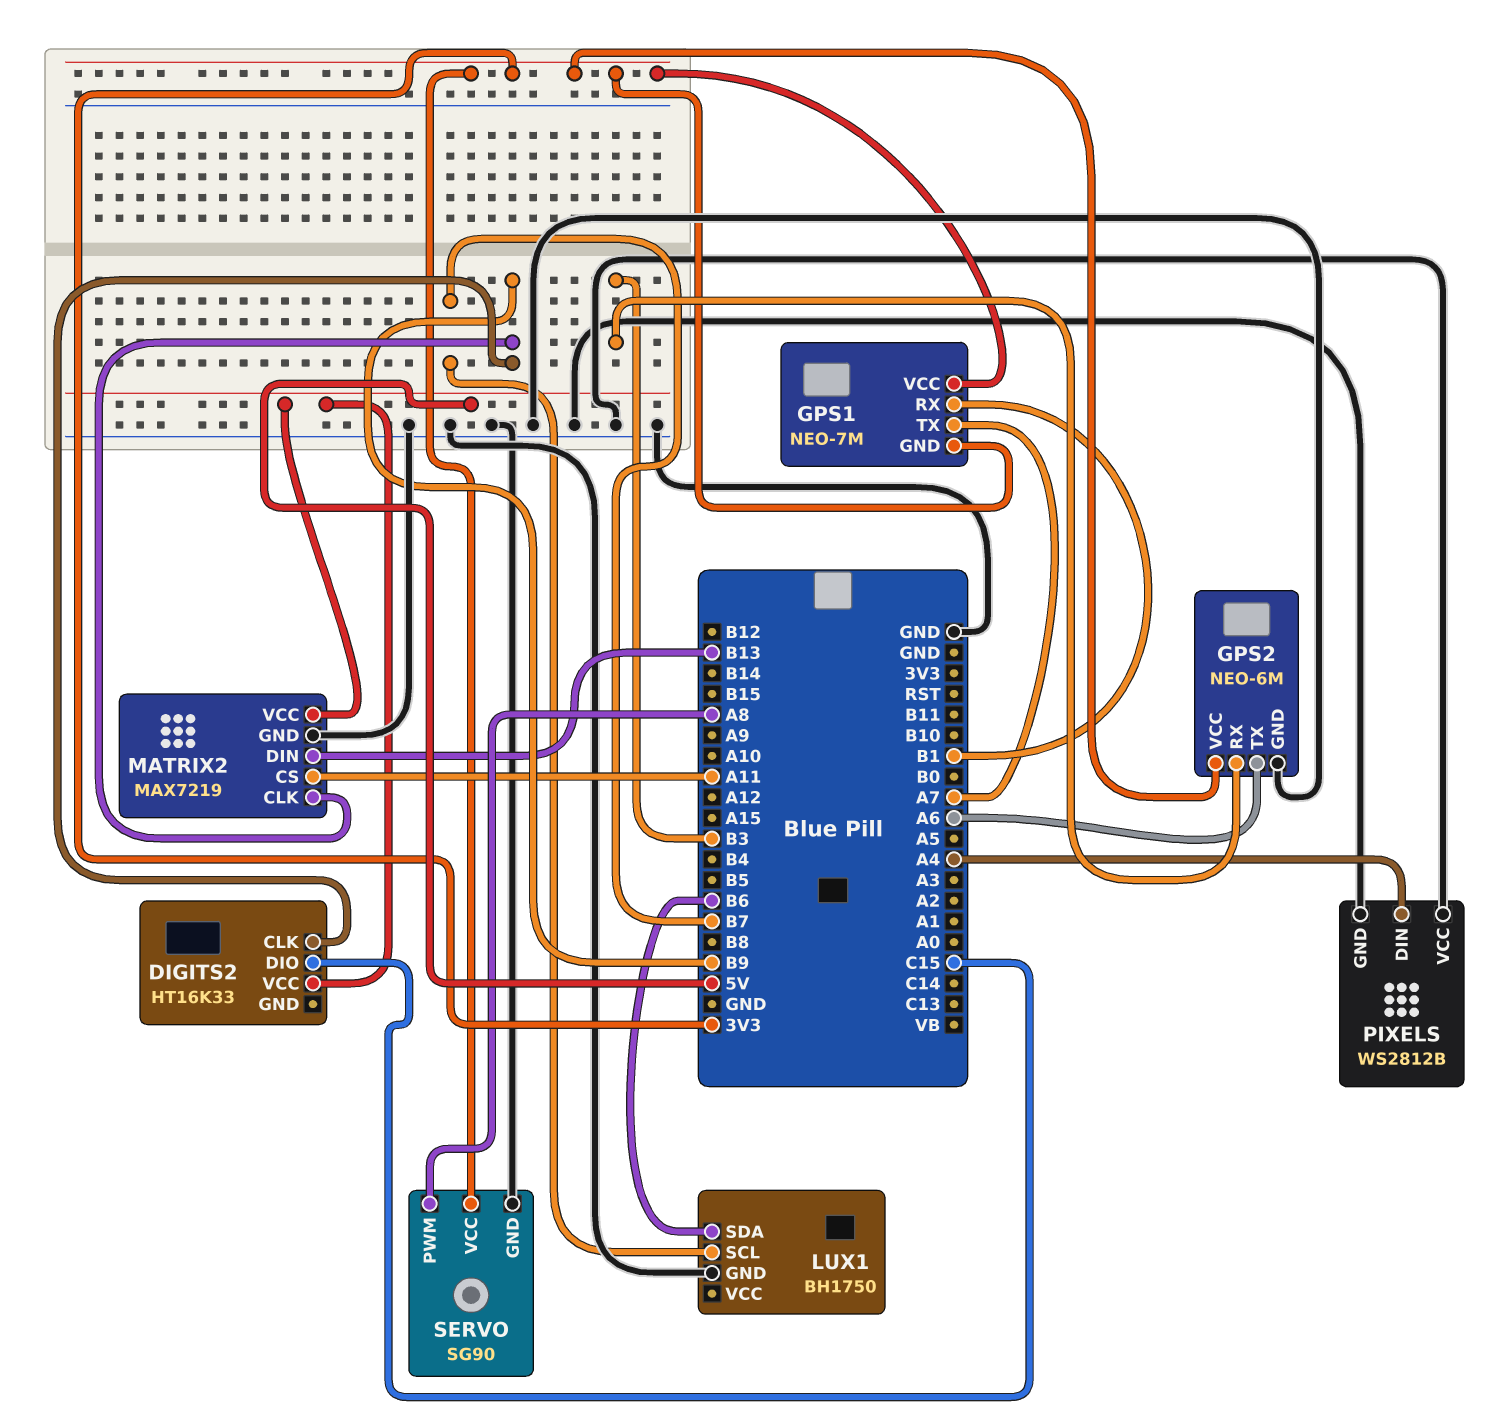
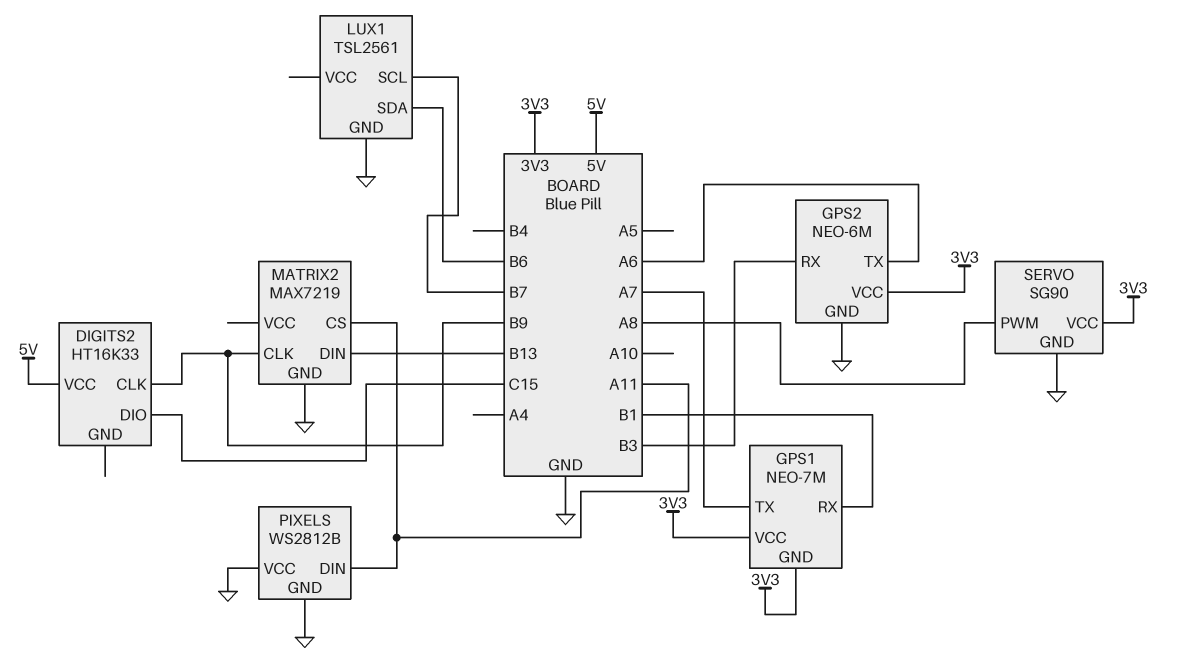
LUX1: BH1750 -> TSL2561
MATRIX2 pin VCC: 5V -> none
PIXELS pin DIN: A4 -> A11

